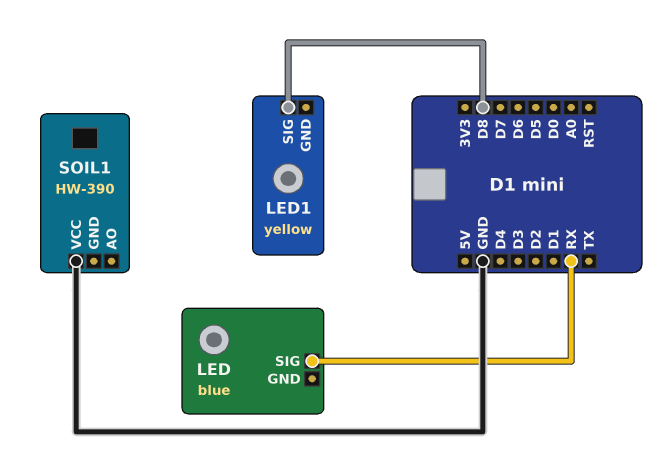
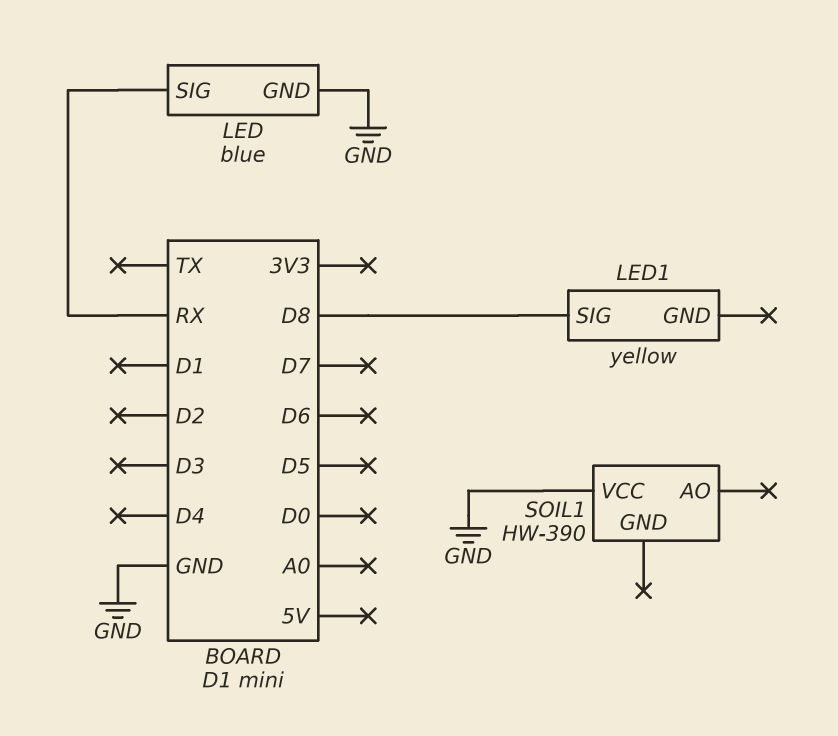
LED pin GND: none -> GND

